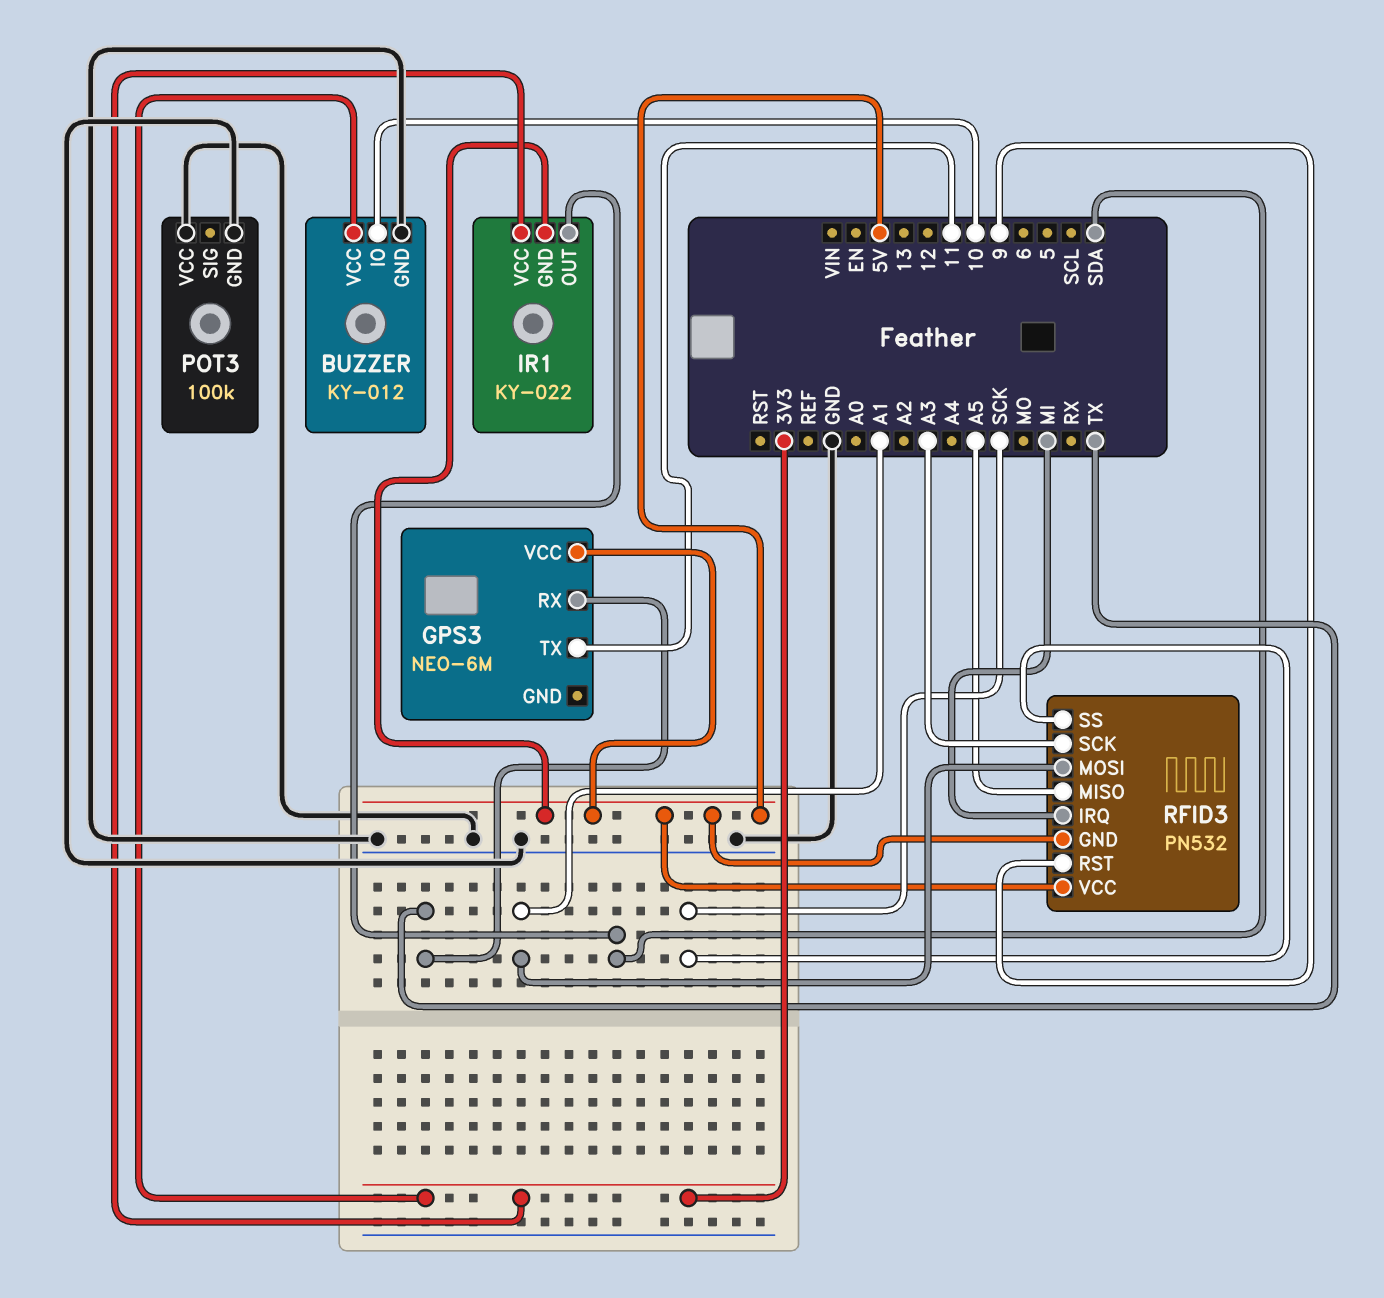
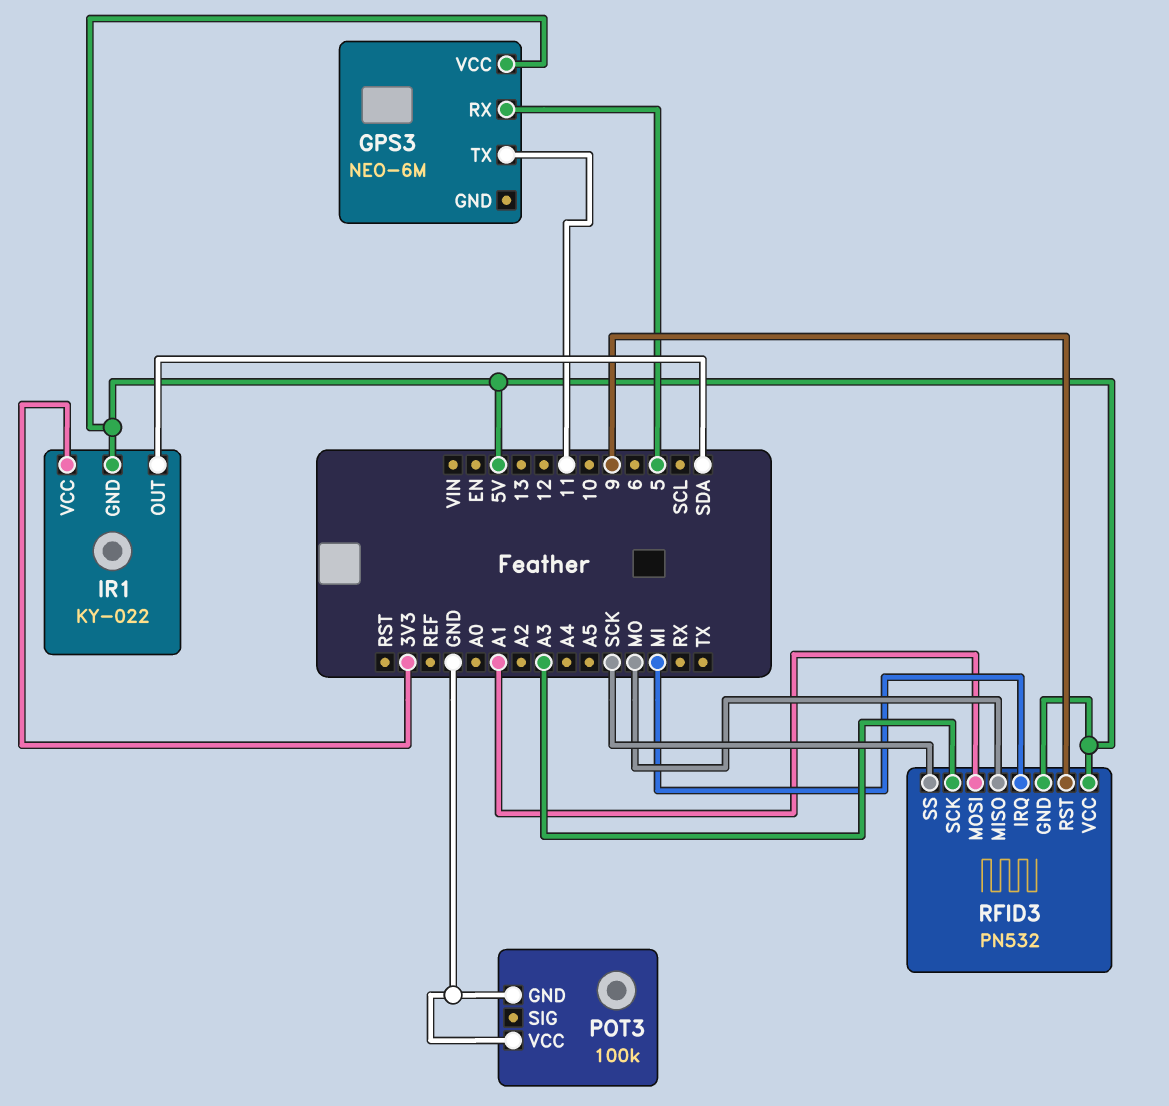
BUZZER: KY-012 -> none
BUZZER pin GND: GND -> none
BUZZER pin IO: 10 -> none
BUZZER pin VCC: 3V3 -> none
GPS3 pin RX: TX -> 5
RFID3 pin MISO: A5 -> MO

